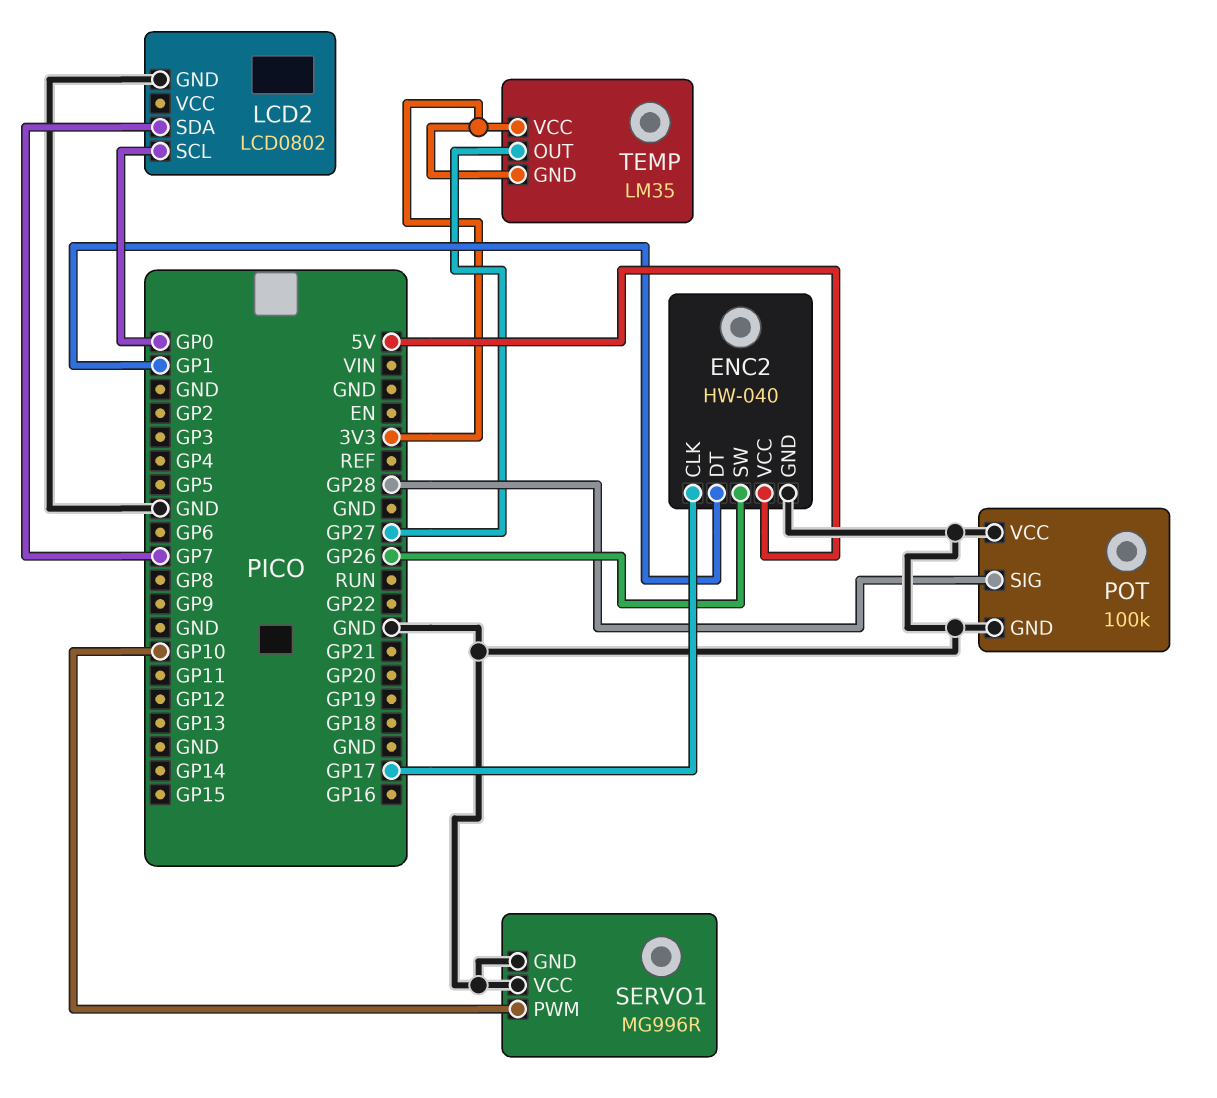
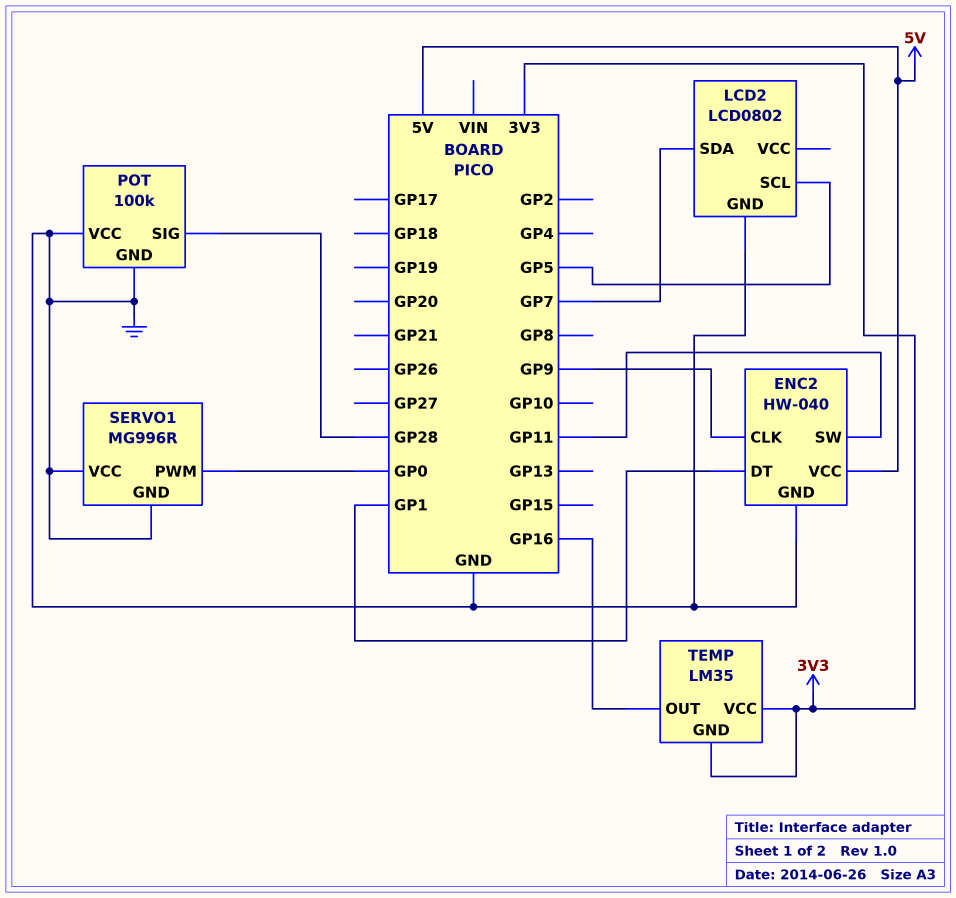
ENC2 pin CLK: GP17 -> GP9
ENC2 pin SW: GP26 -> GP11
LCD2 pin SCL: GP0 -> GP5
SERVO1 pin PWM: GP10 -> GP0
TEMP pin OUT: GP27 -> GP16

